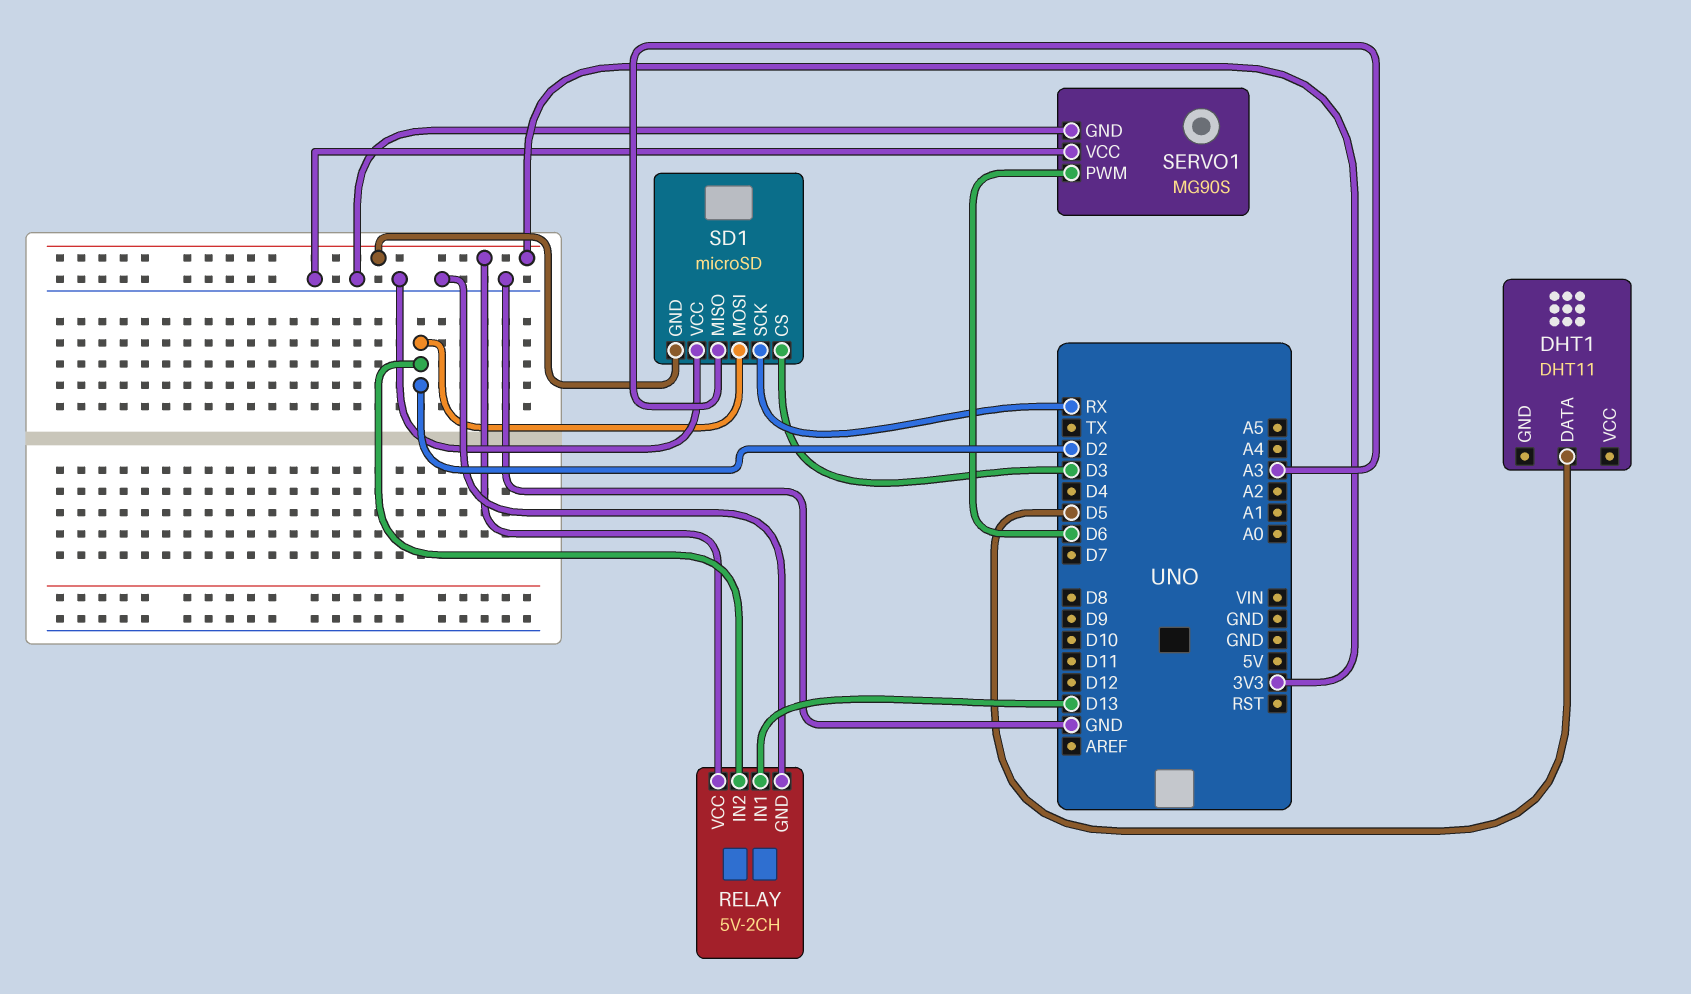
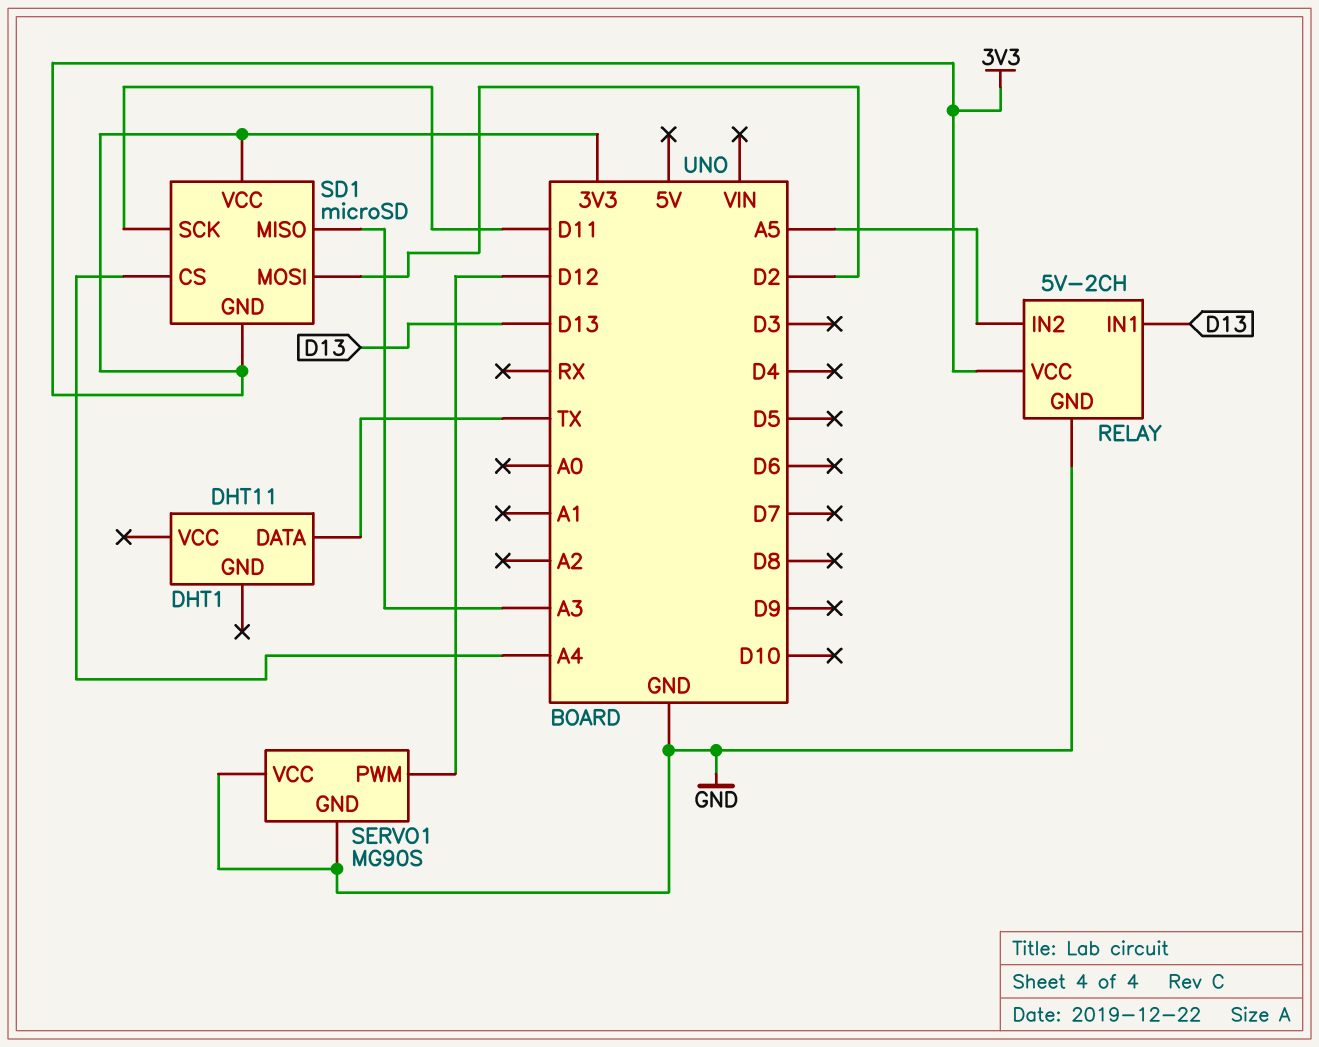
DHT1 pin DATA: D5 -> TX
RELAY pin IN2: D2 -> A5
SD1 pin CS: D3 -> A4
SD1 pin SCK: RX -> D11
SD1 pin VCC: GND -> 3V3
SERVO1 pin PWM: D6 -> D12

